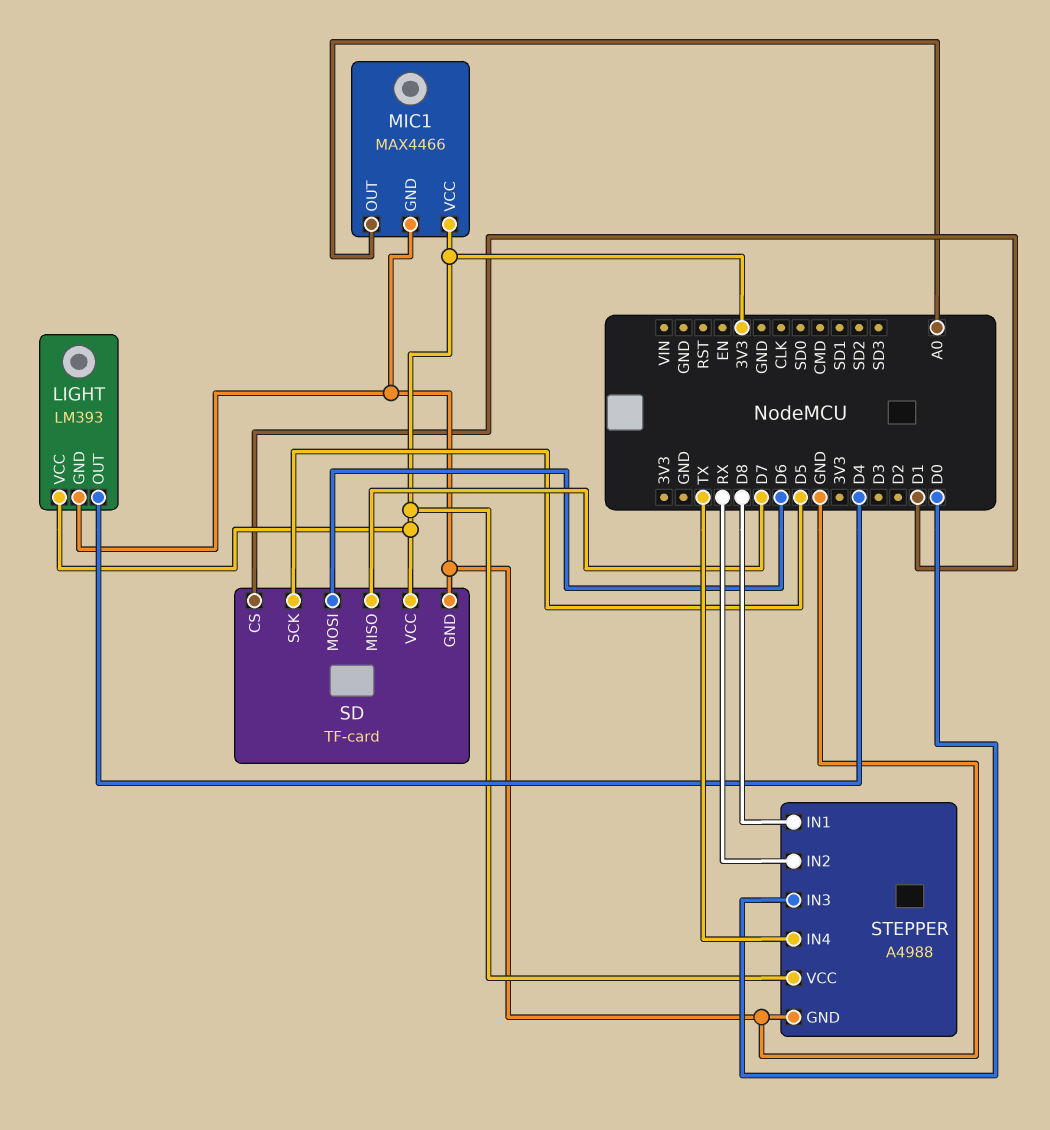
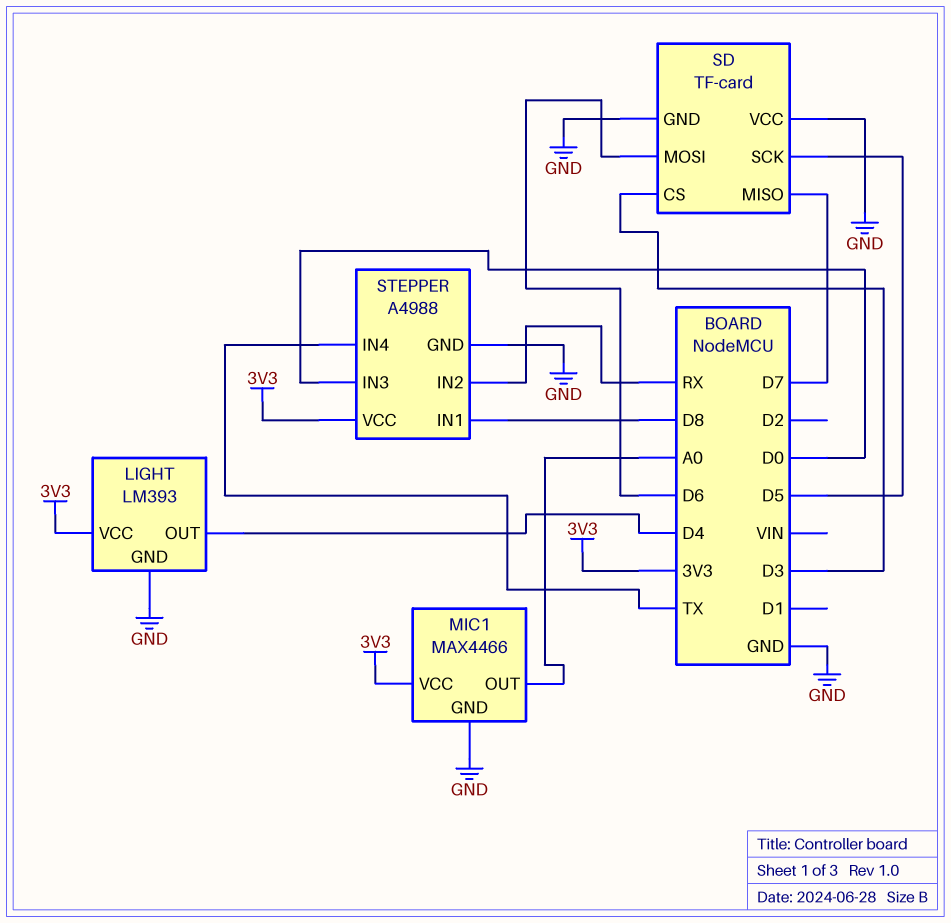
SD pin CS: D1 -> D3
SD pin VCC: 3V3 -> GND

